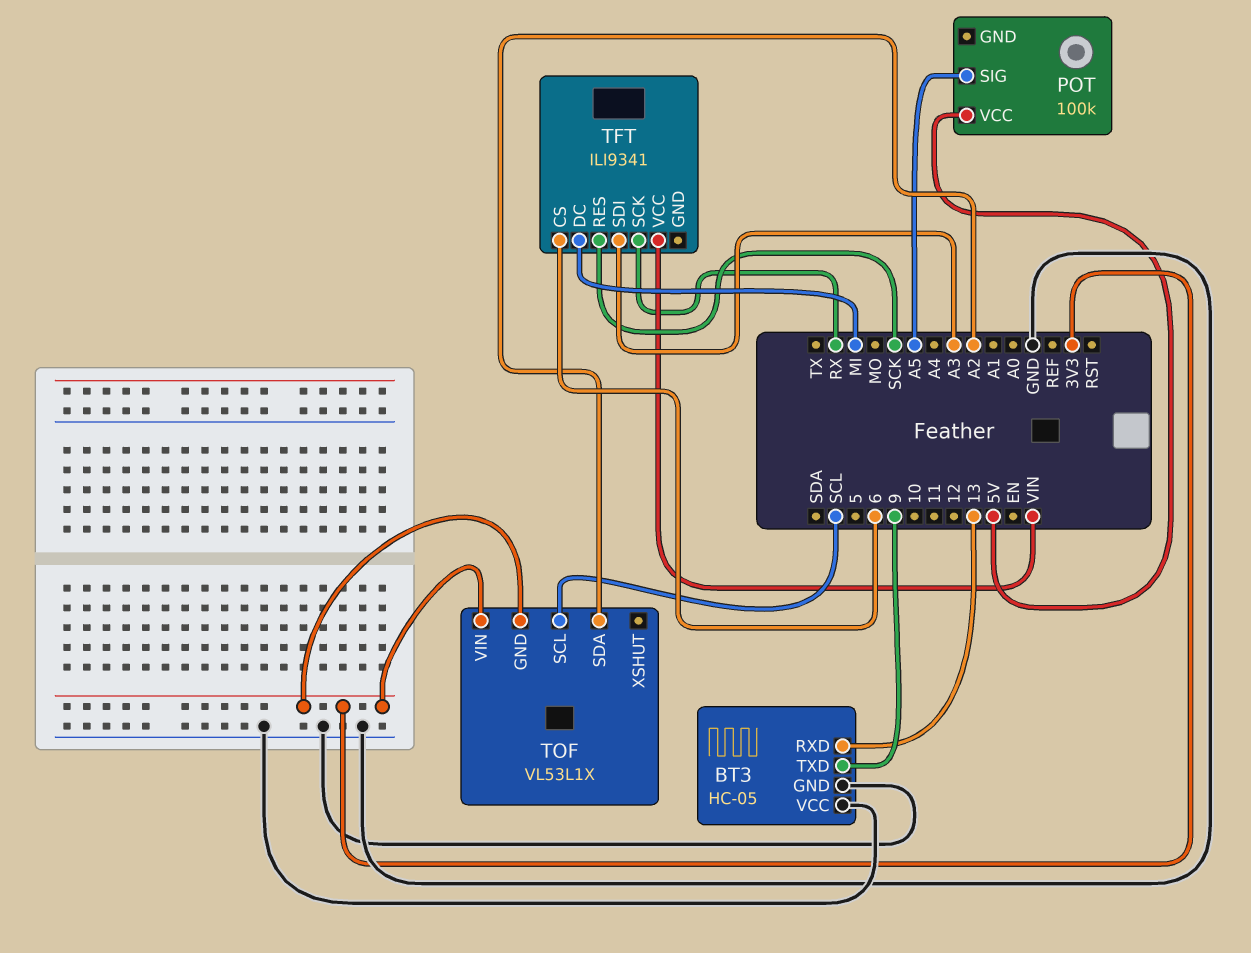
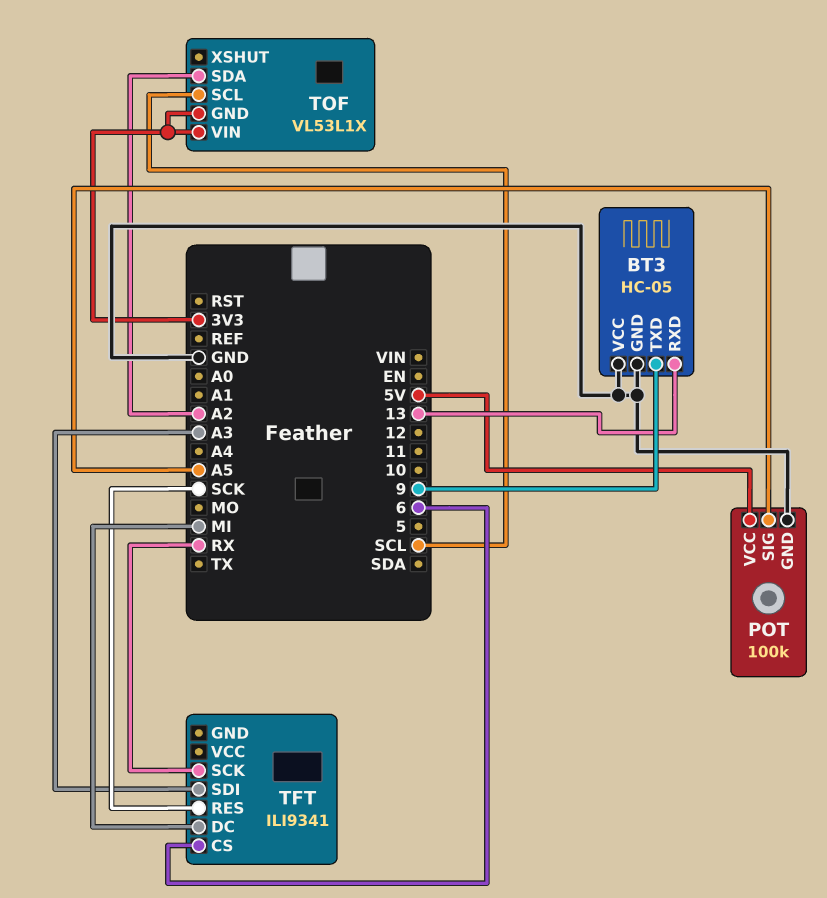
POT pin GND: none -> GND
TFT pin VCC: VIN -> none

